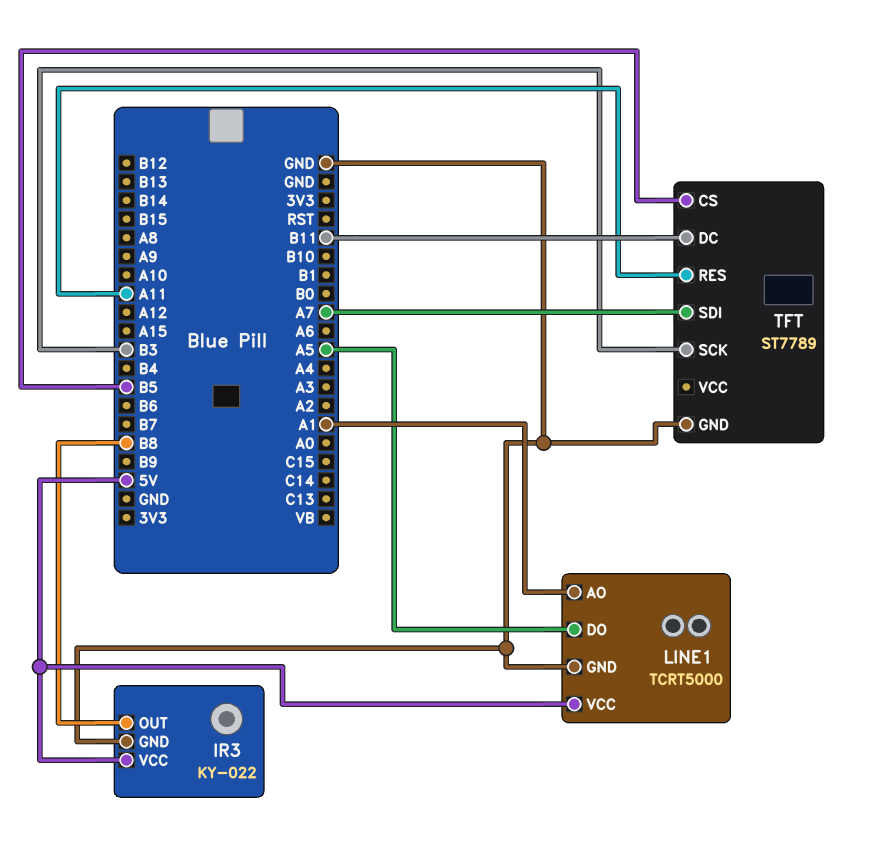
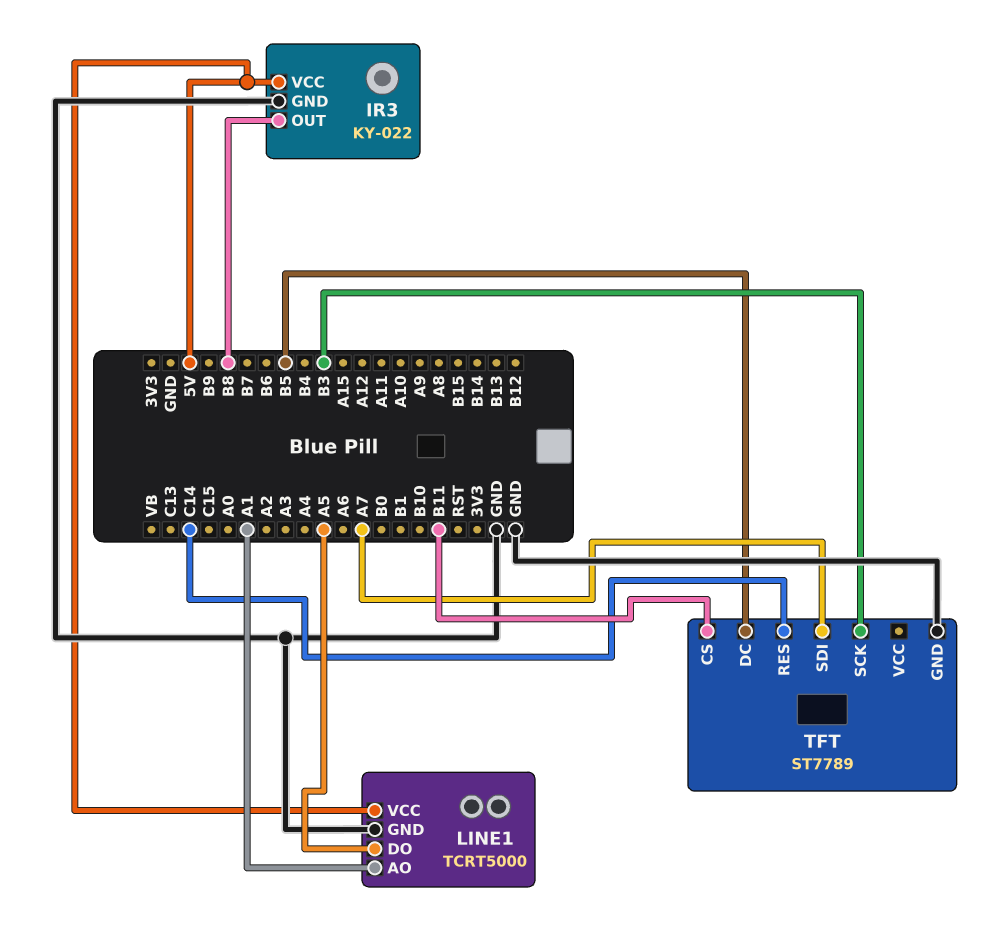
TFT pin CS: B5 -> B11
TFT pin DC: B11 -> B5
TFT pin RES: A11 -> C14

